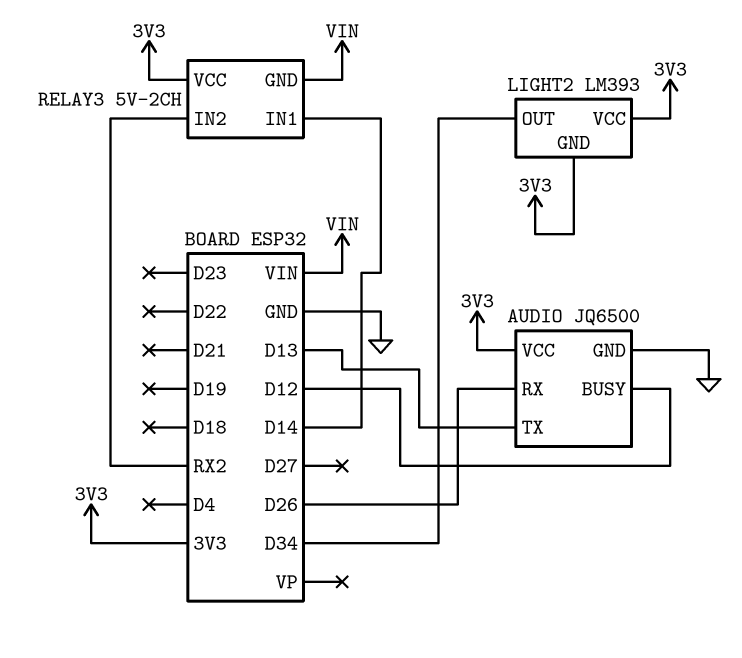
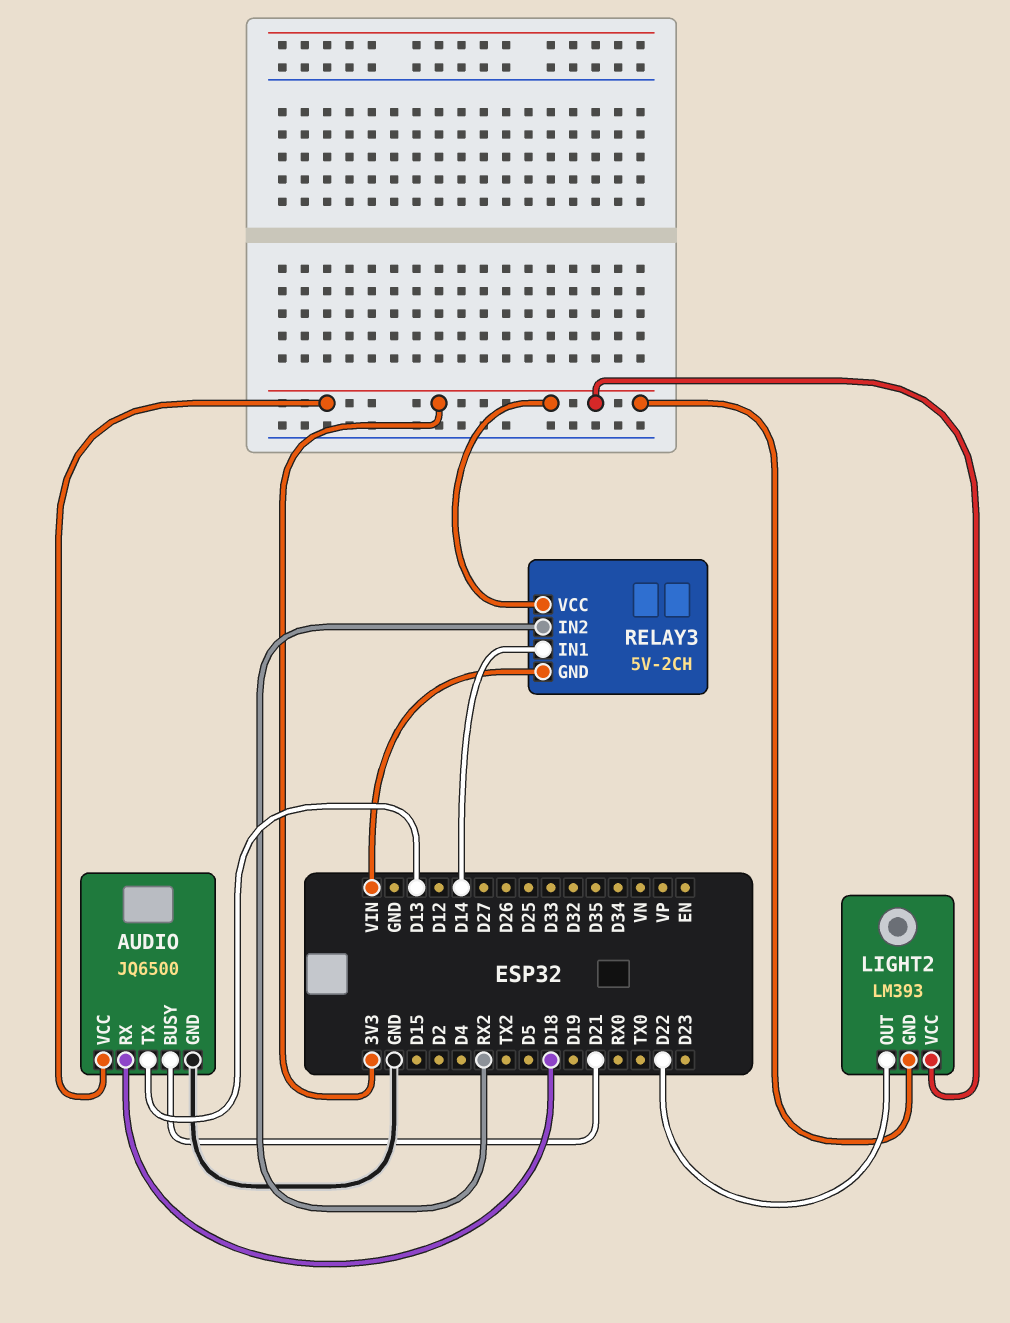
AUDIO pin BUSY: D12 -> D21
AUDIO pin RX: D26 -> D18
LIGHT2 pin OUT: D34 -> D22

